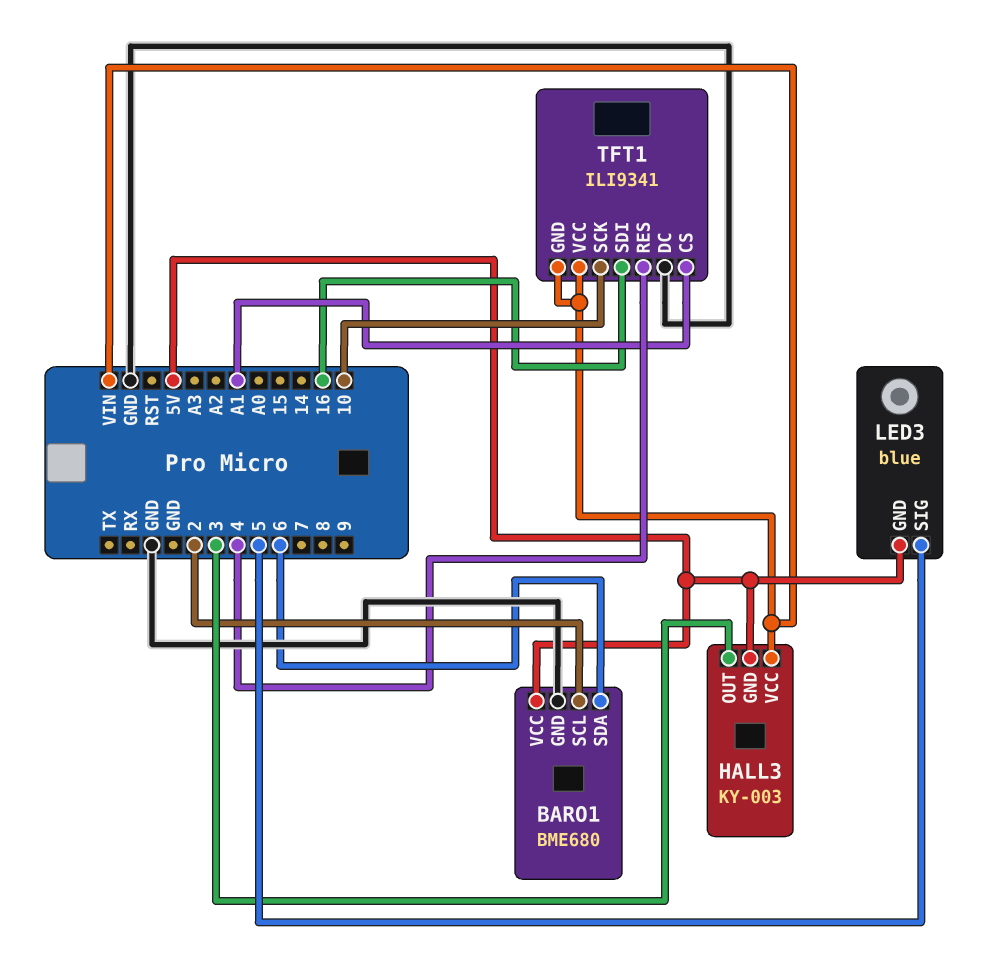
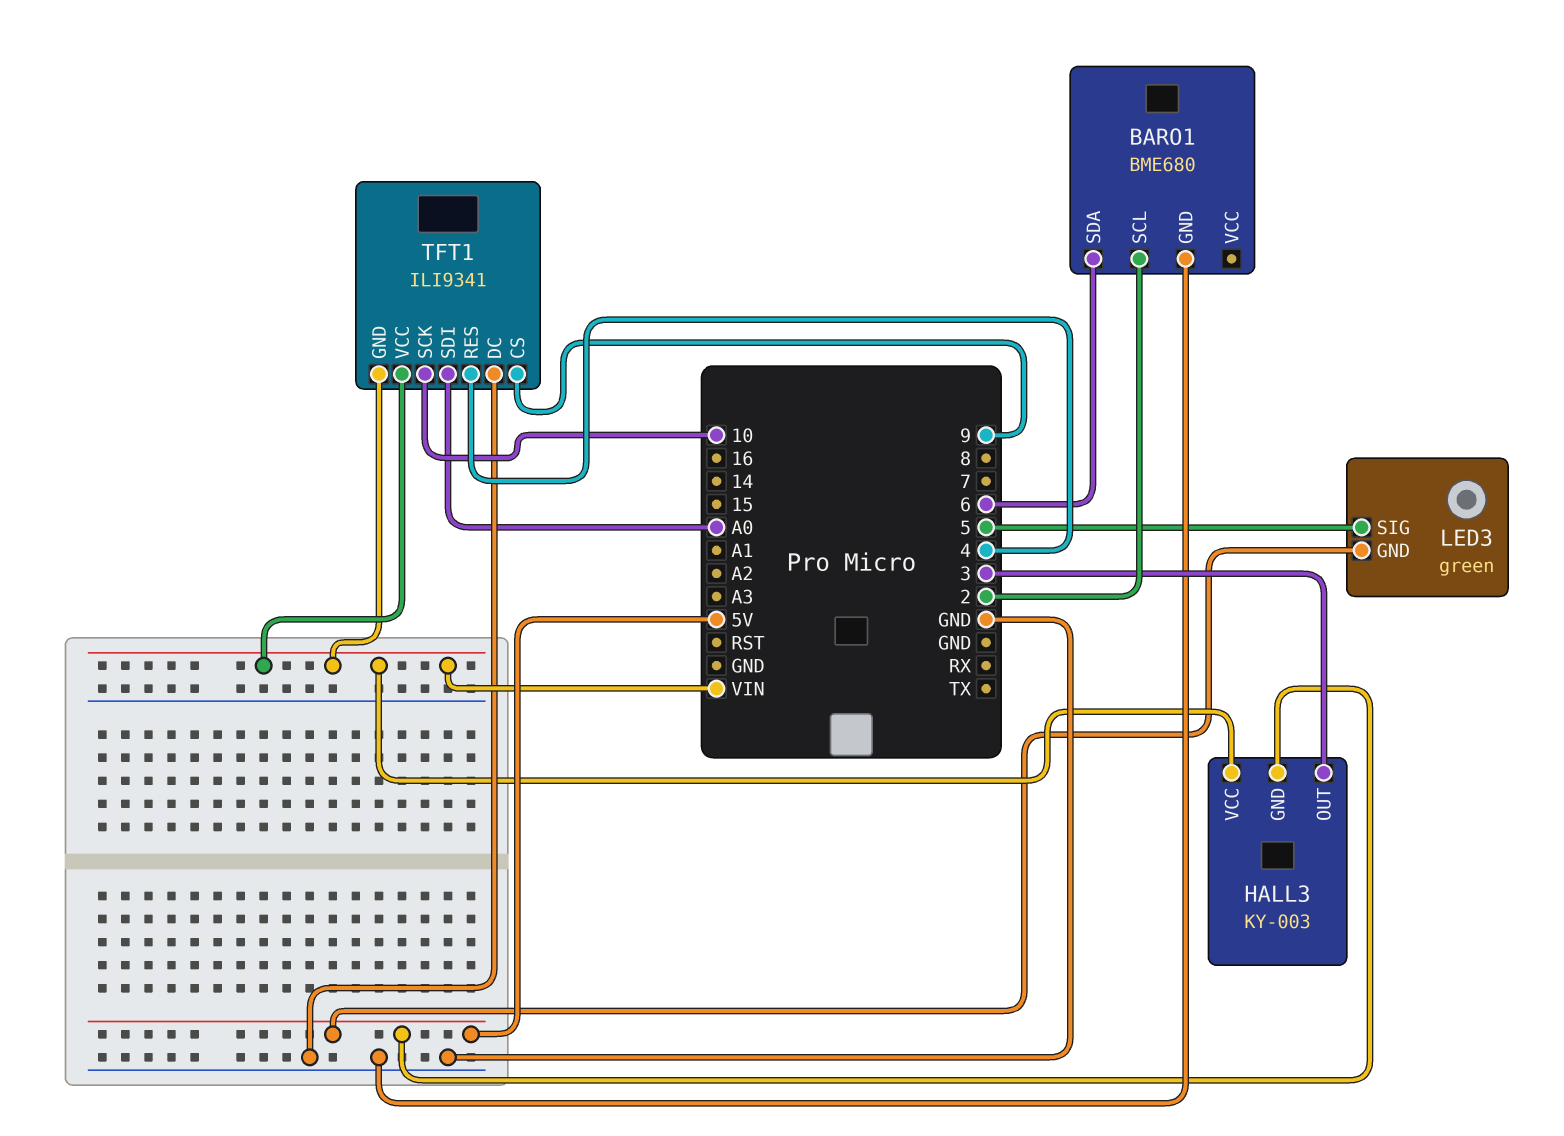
BARO1 pin VCC: 5V -> none
LED3: blue -> green
TFT1 pin CS: A1 -> 9
TFT1 pin SDI: 16 -> A0

